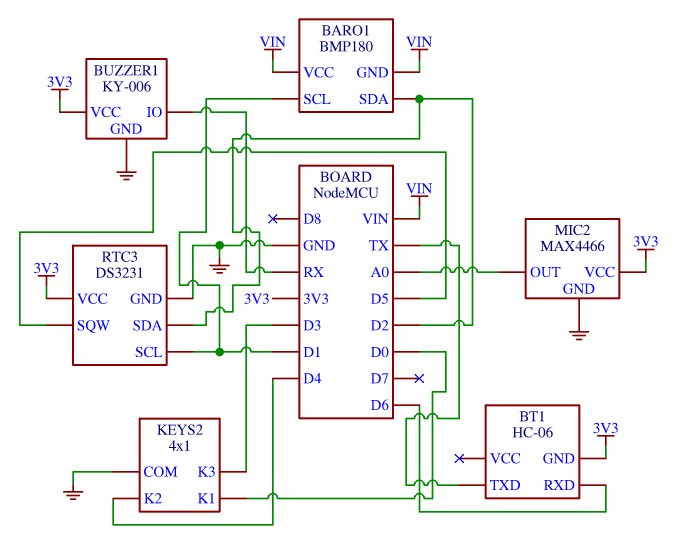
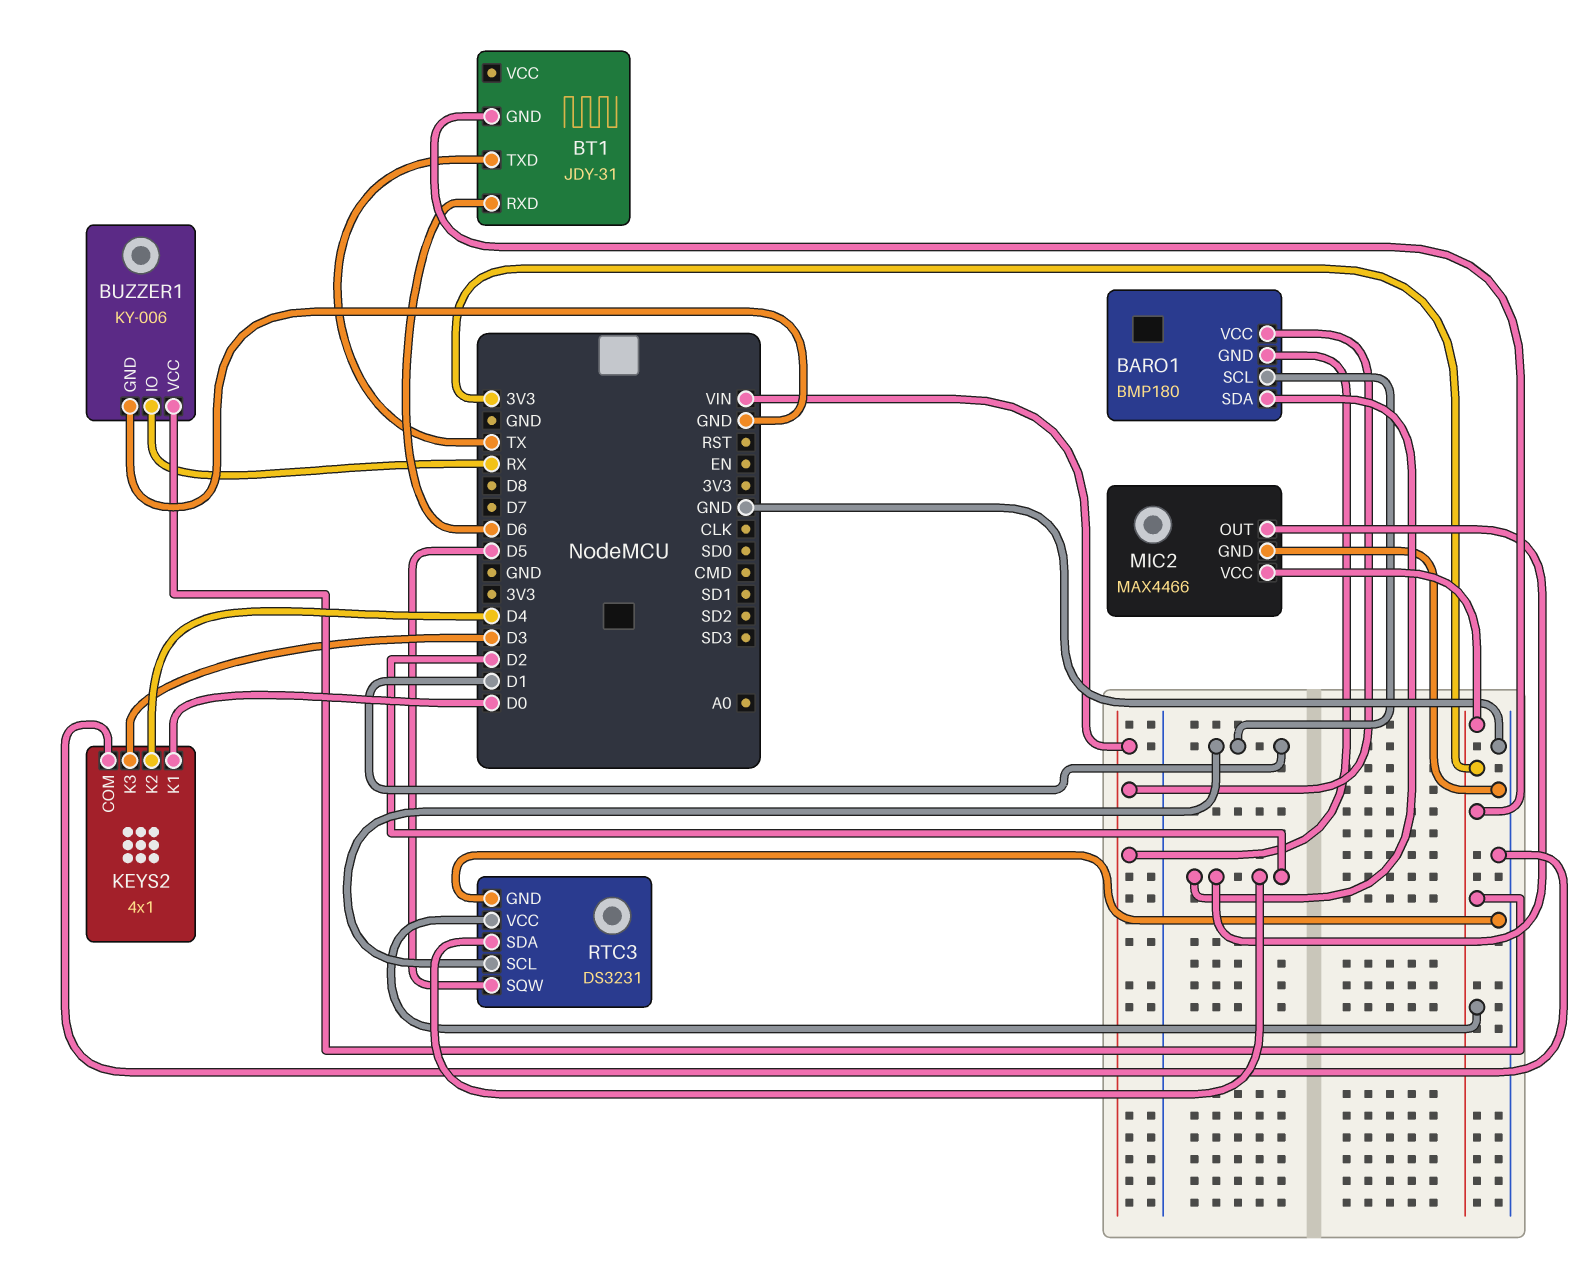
BT1: HC-06 -> JDY-31
MIC2 pin OUT: A0 -> D2

